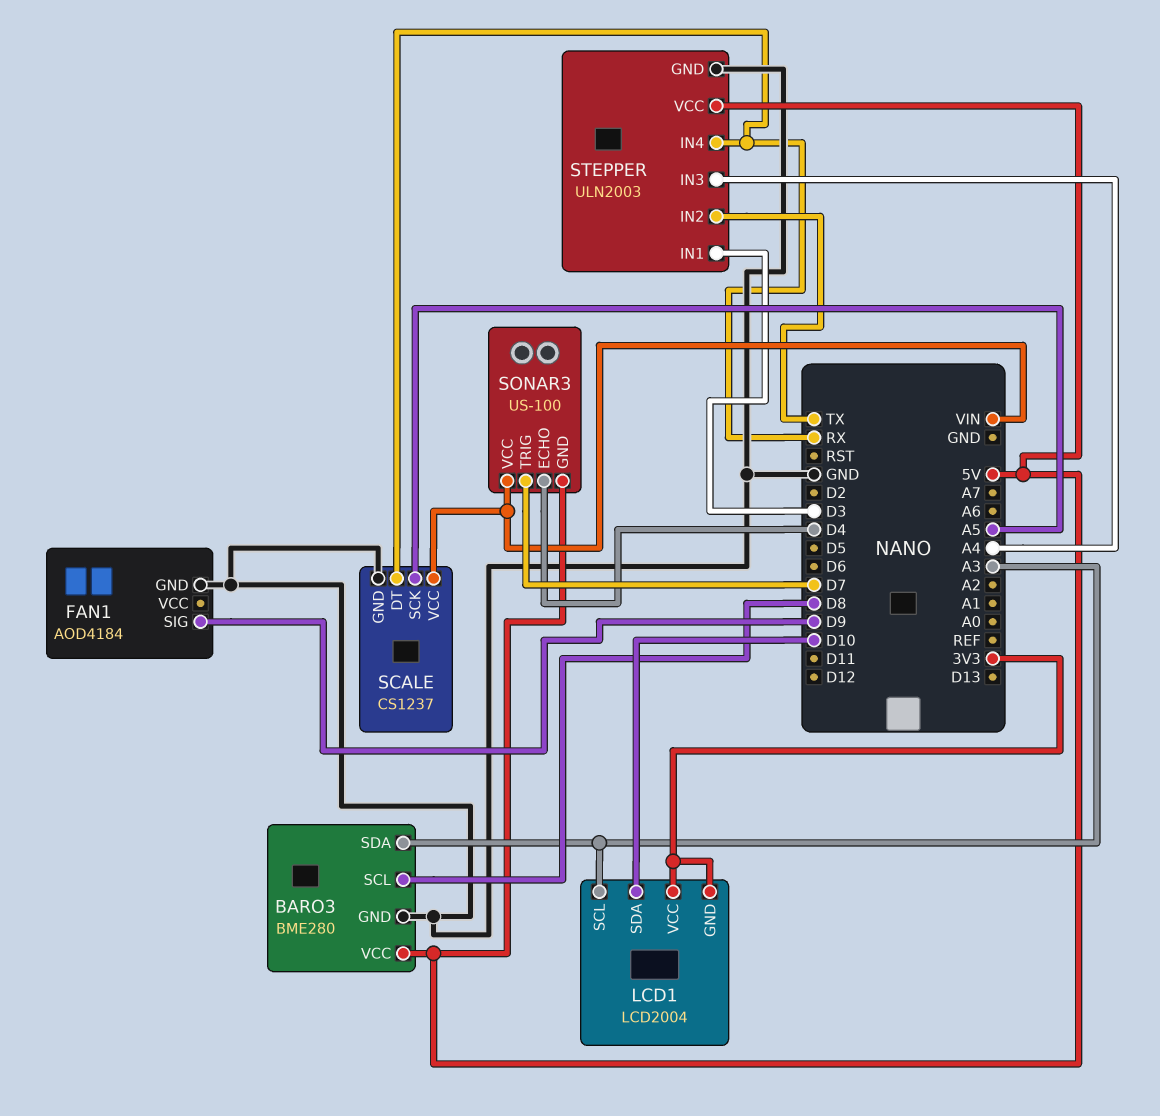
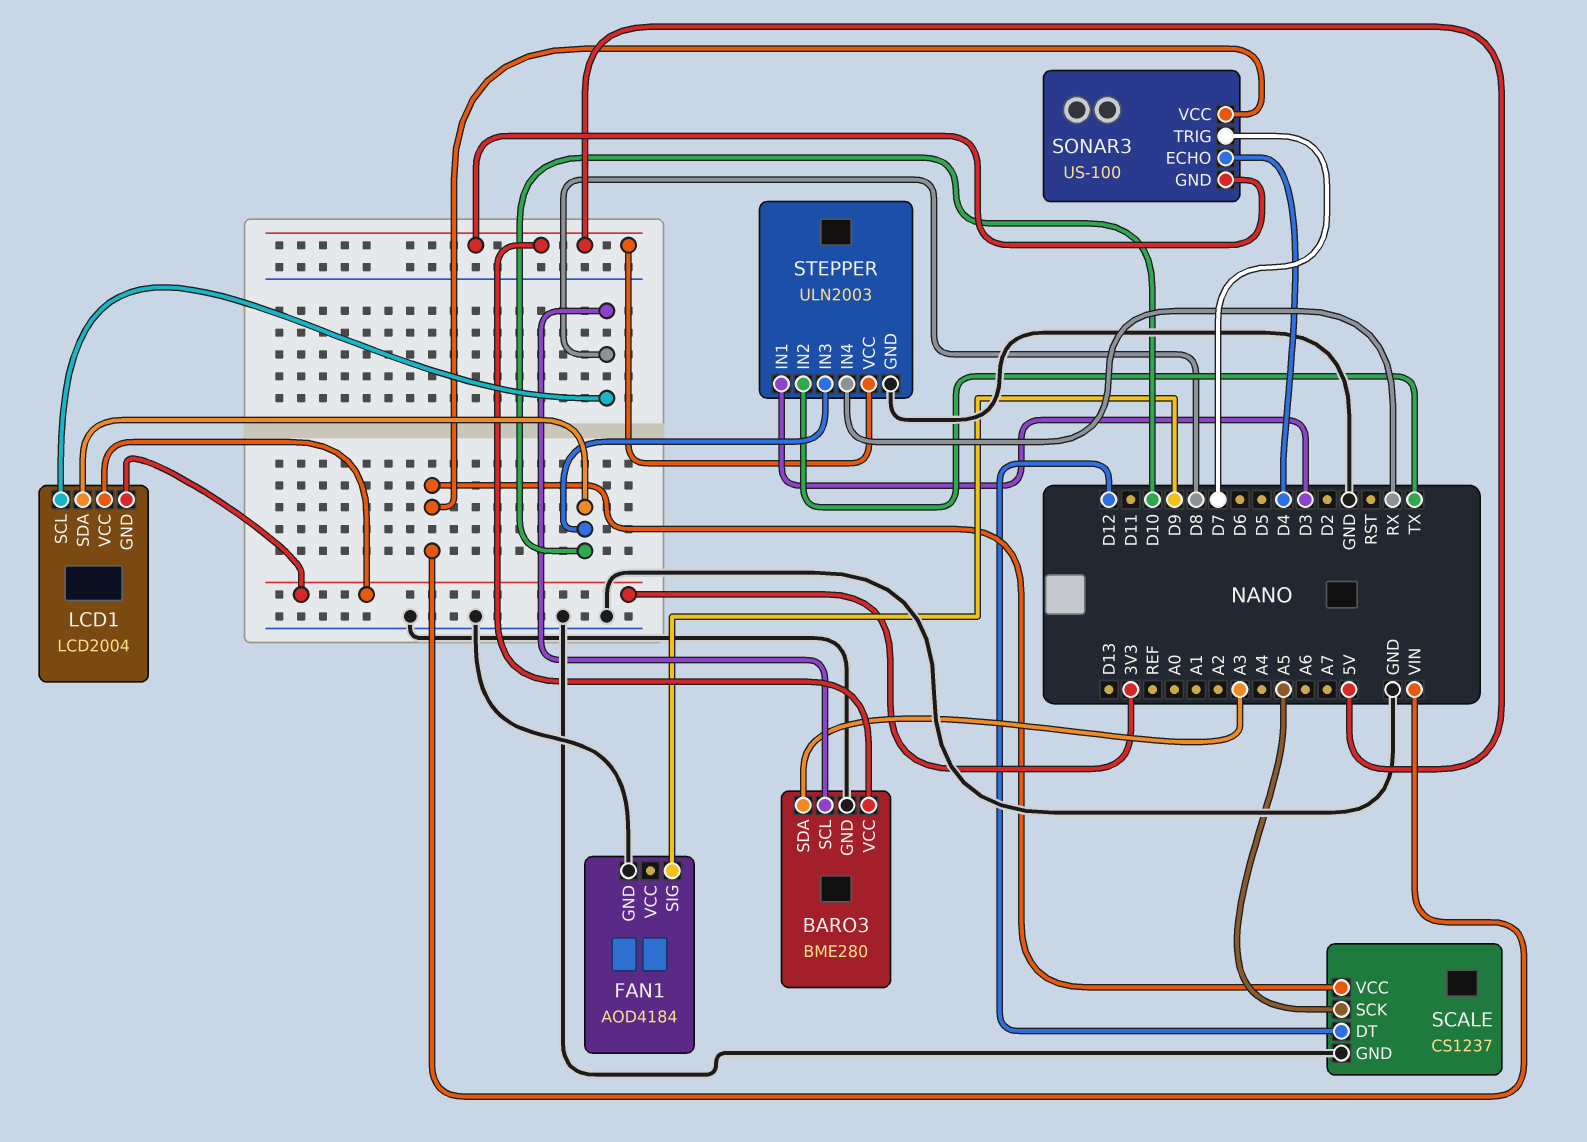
LCD1 pin SCL: A3 -> D8
SCALE pin DT: RX -> D12
STEPPER pin IN3: A4 -> D10

